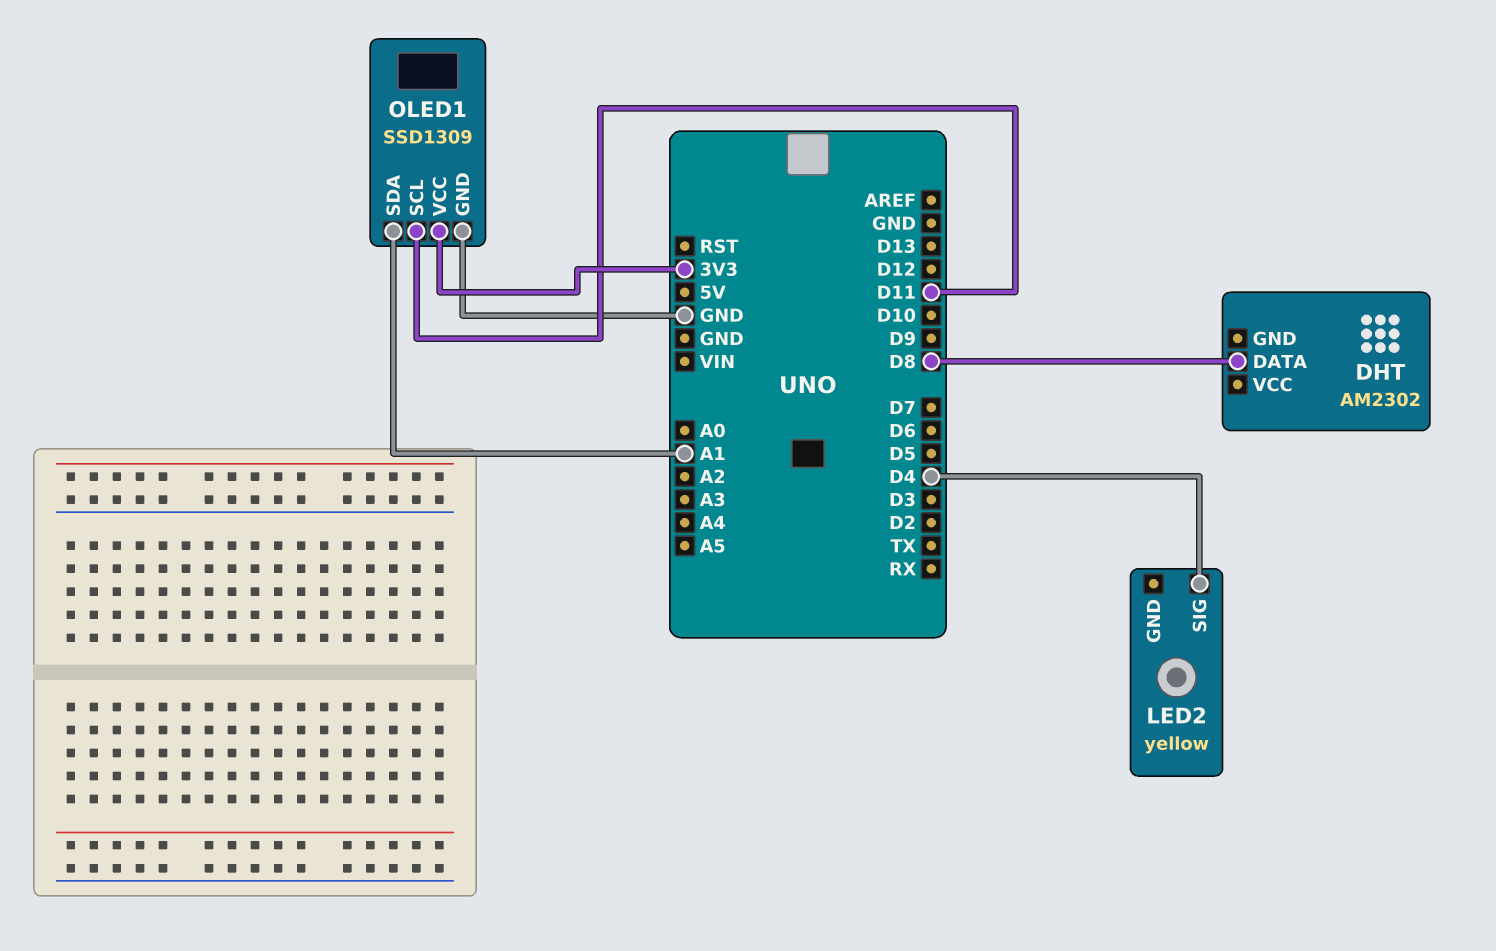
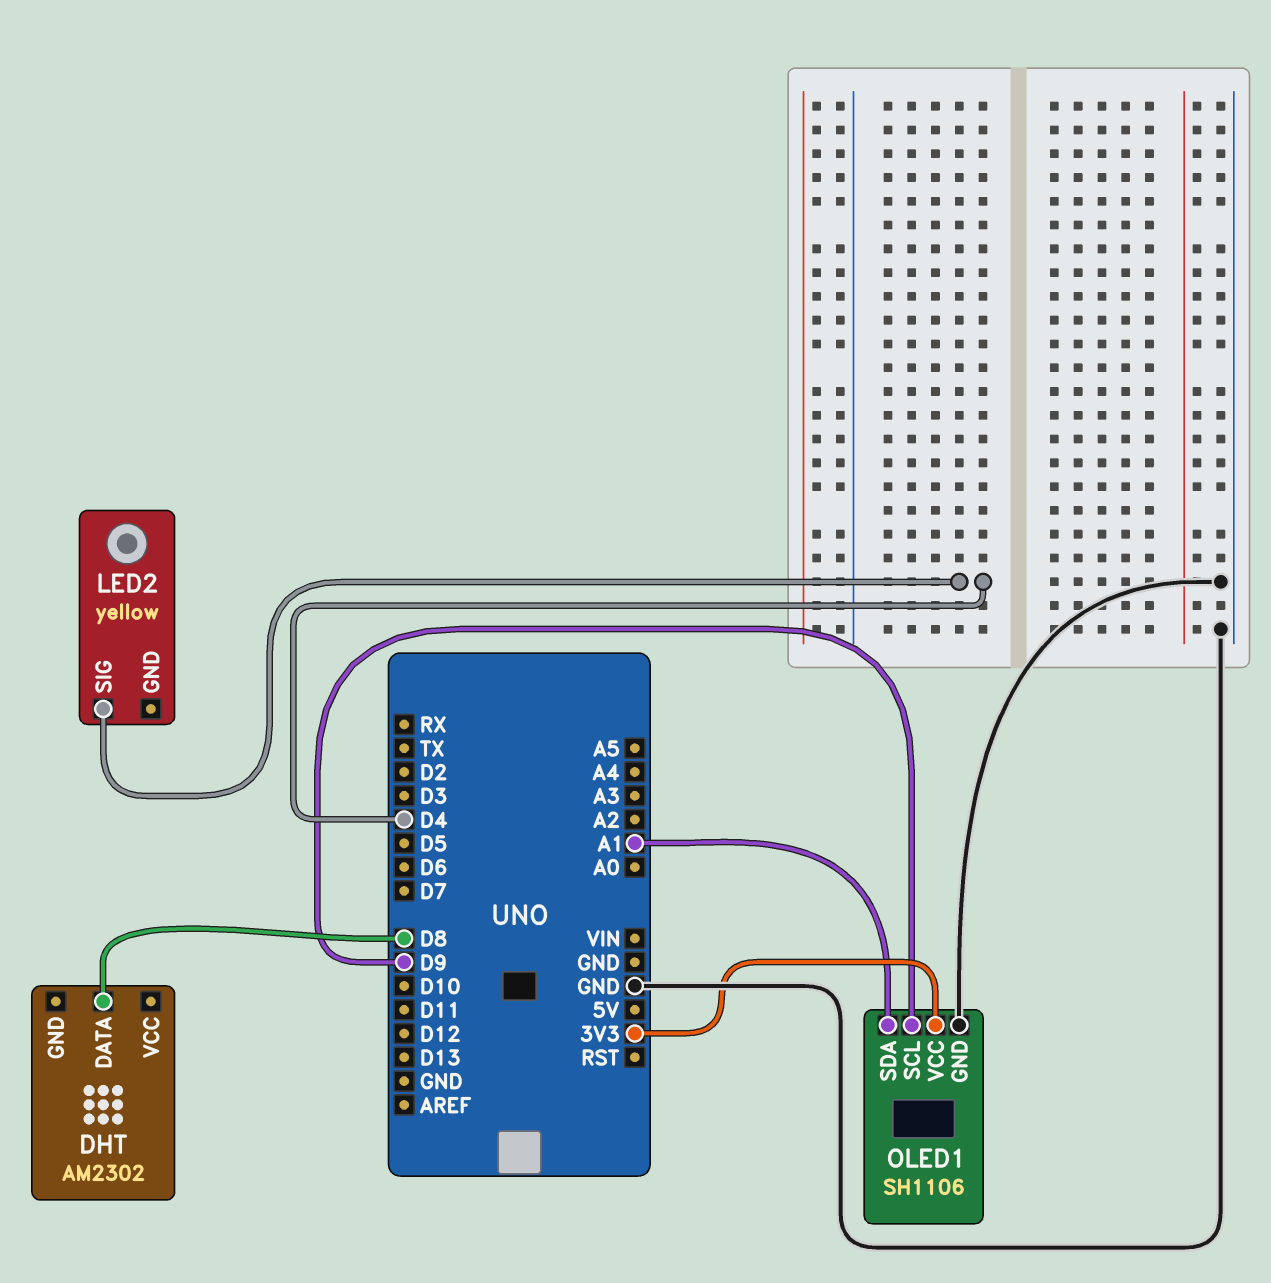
OLED1: SSD1309 -> SH1106
OLED1 pin SCL: D11 -> D9

